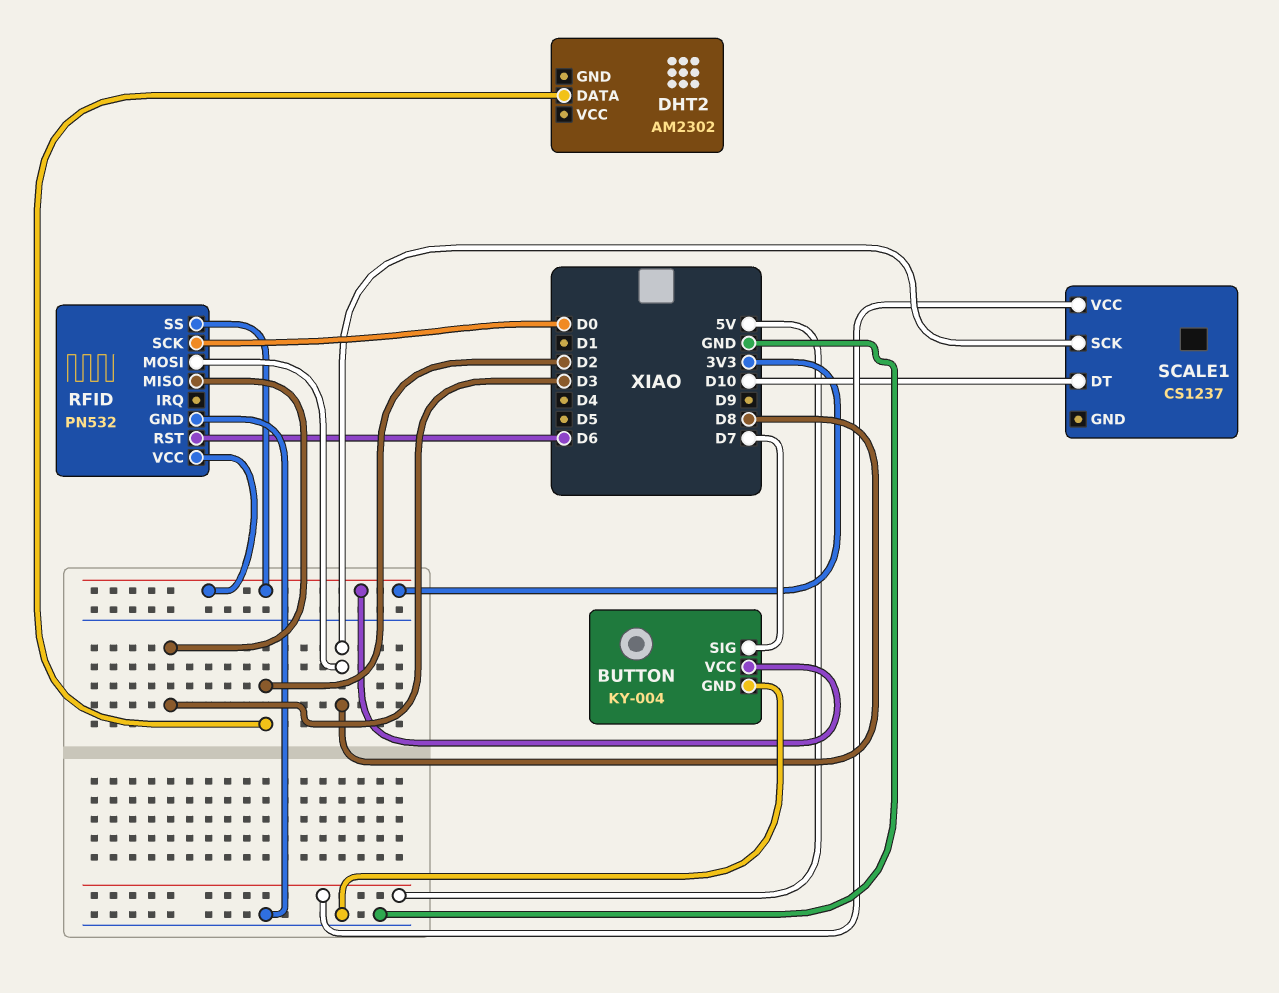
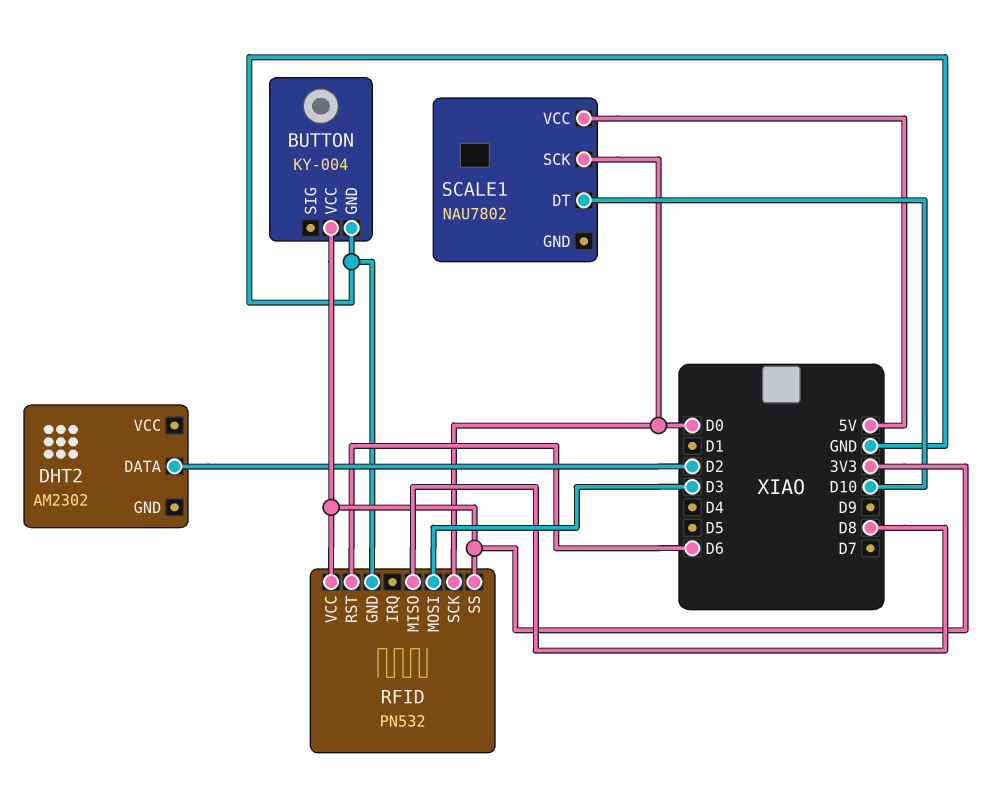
BUTTON pin SIG: D7 -> none
RFID pin MISO: D3 -> D8
RFID pin MOSI: D8 -> D3
SCALE1: CS1237 -> NAU7802
SCALE1 pin SCK: D8 -> D0

